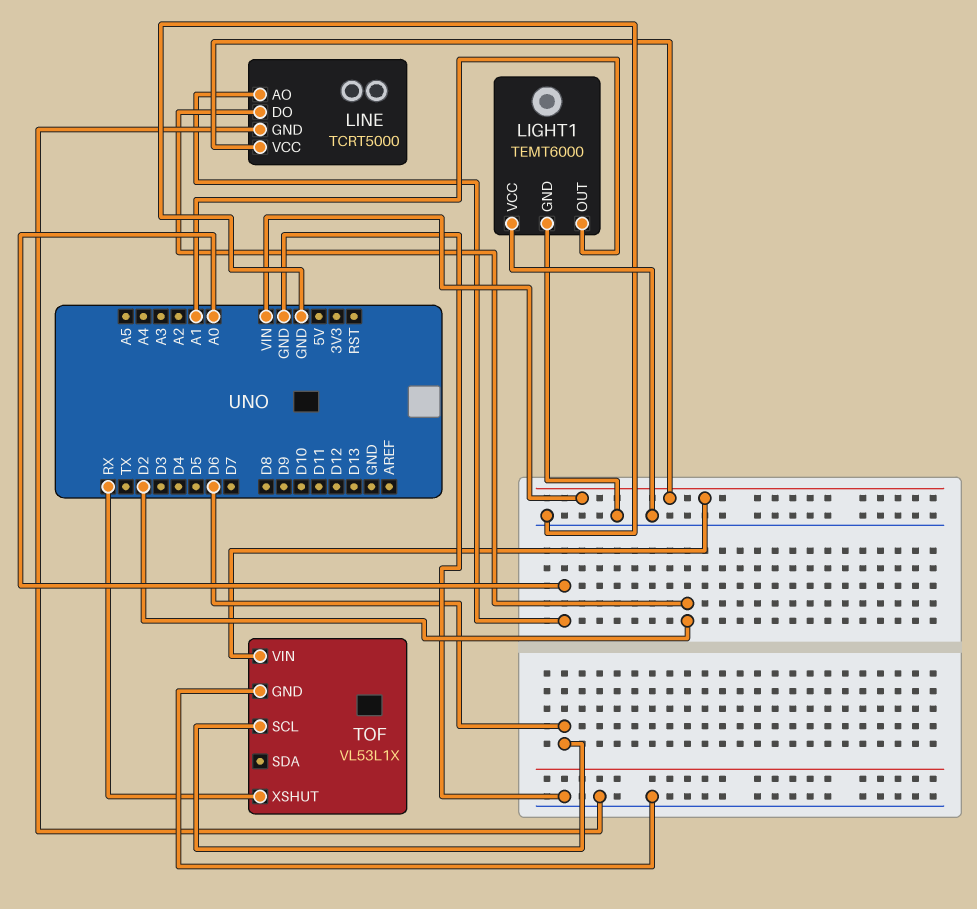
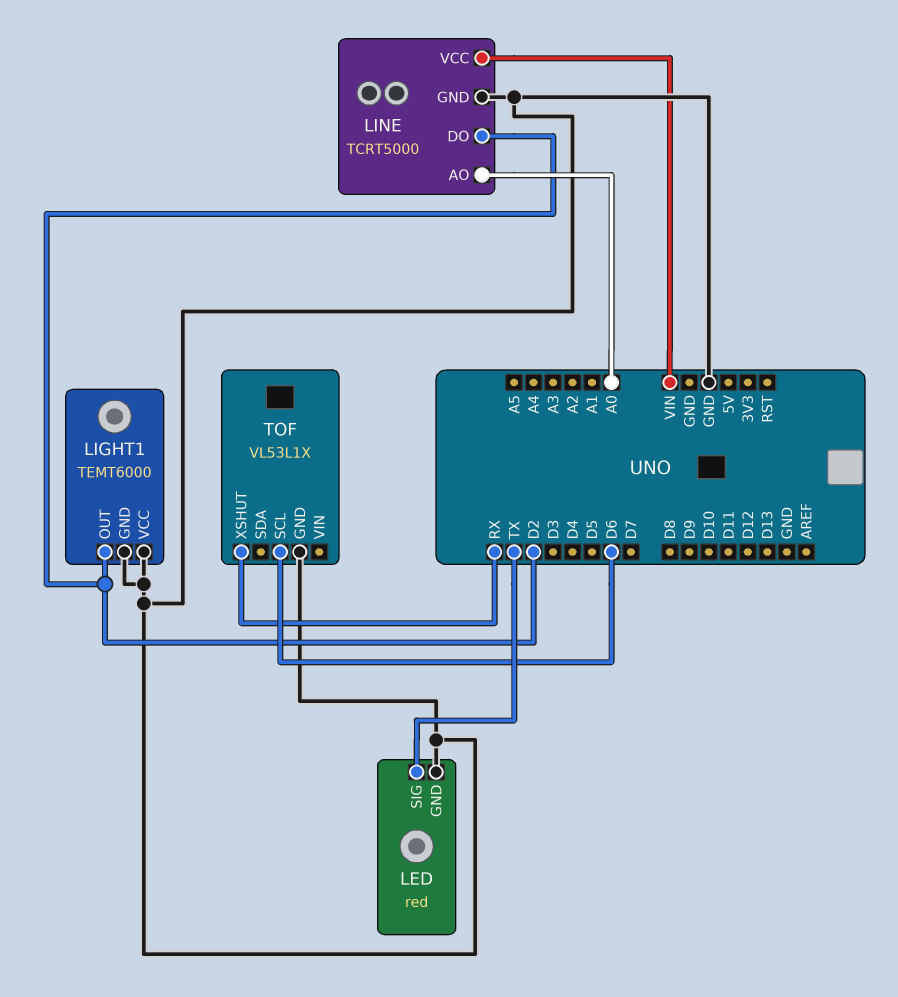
LED: none -> red
LED pin GND: none -> GND
LED pin SIG: none -> TX
LIGHT1 pin OUT: A1 -> D2
TOF pin VIN: VIN -> none

